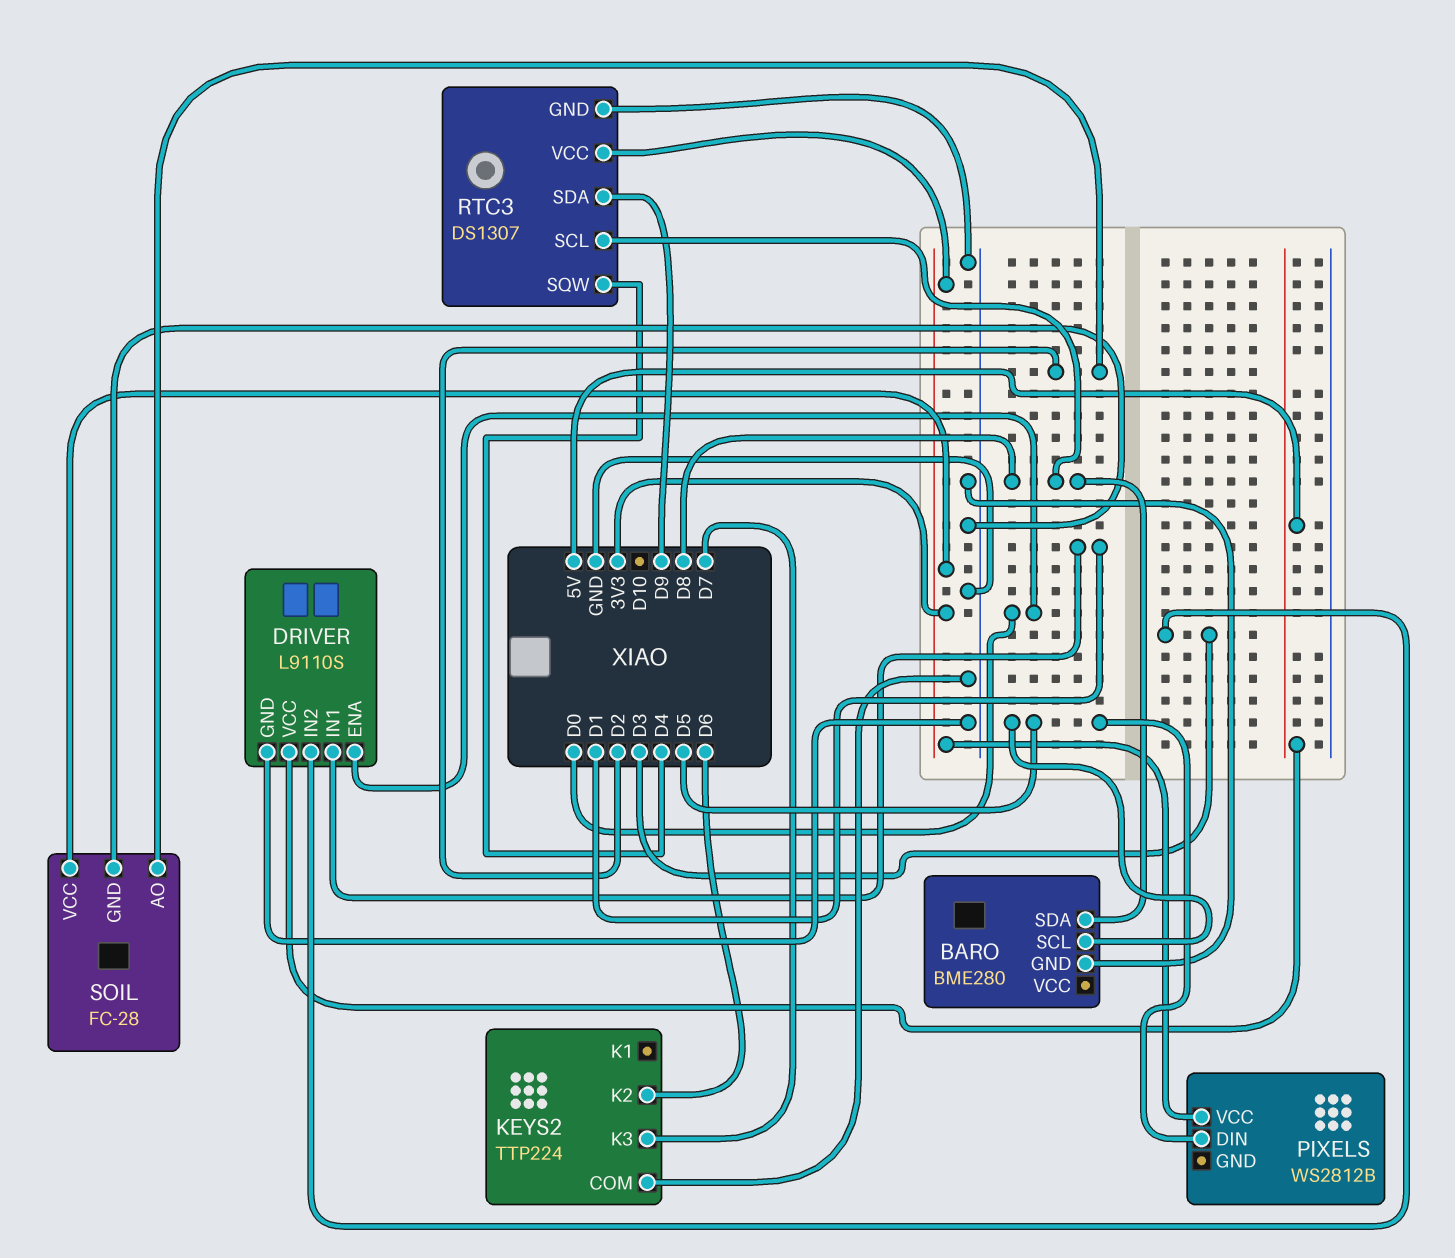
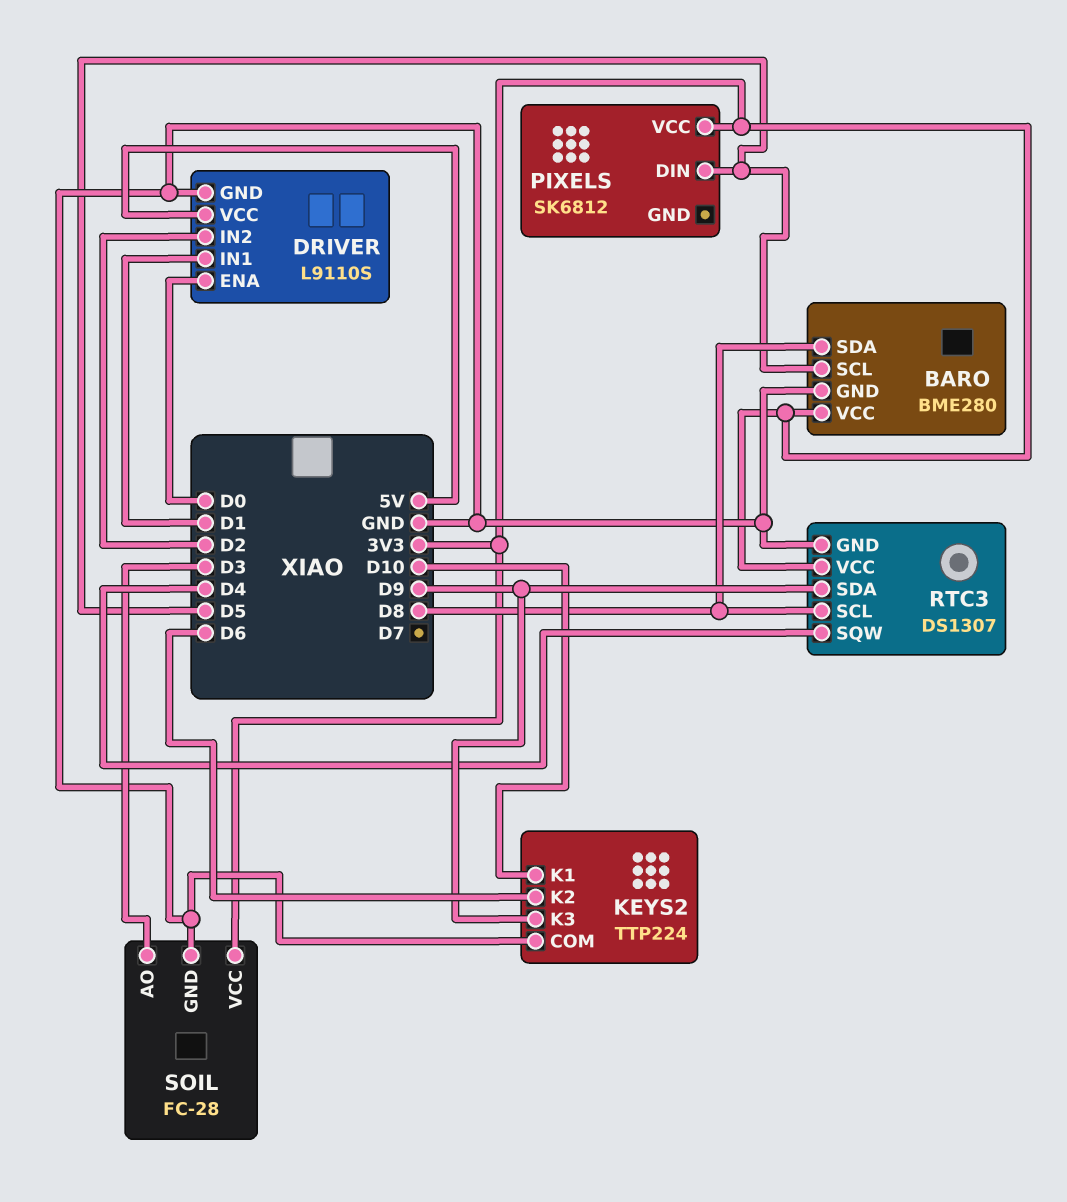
BARO pin VCC: none -> 3V3
DRIVER pin IN2: D3 -> D2
KEYS2 pin K1: none -> D10
KEYS2 pin K3: D7 -> D9
PIXELS: WS2812B -> SK6812
SOIL pin AO: D2 -> D3

